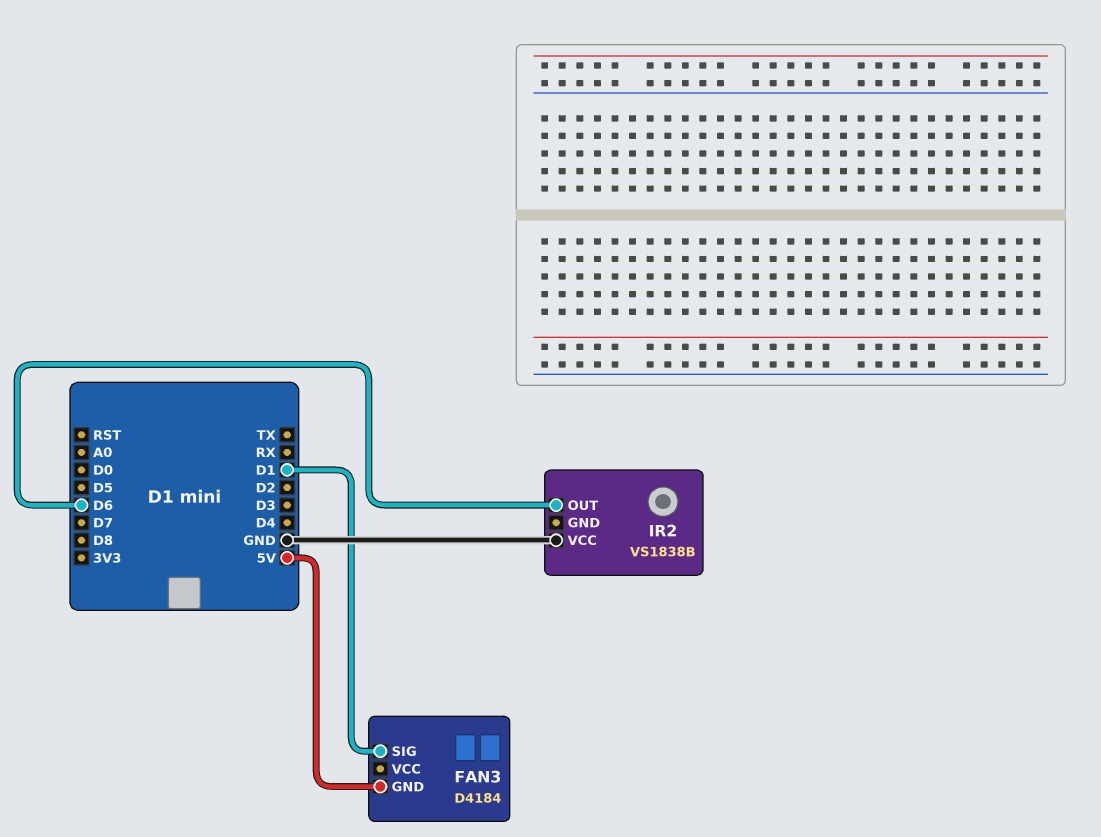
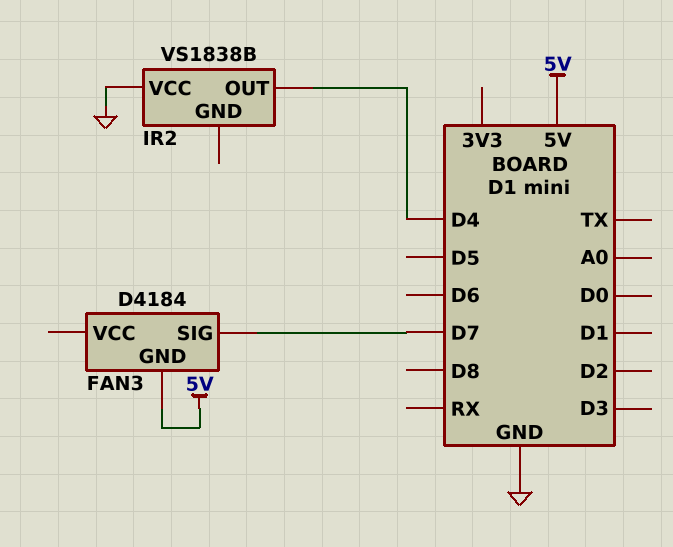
FAN3 pin SIG: D1 -> D7
IR2 pin OUT: D6 -> D4

